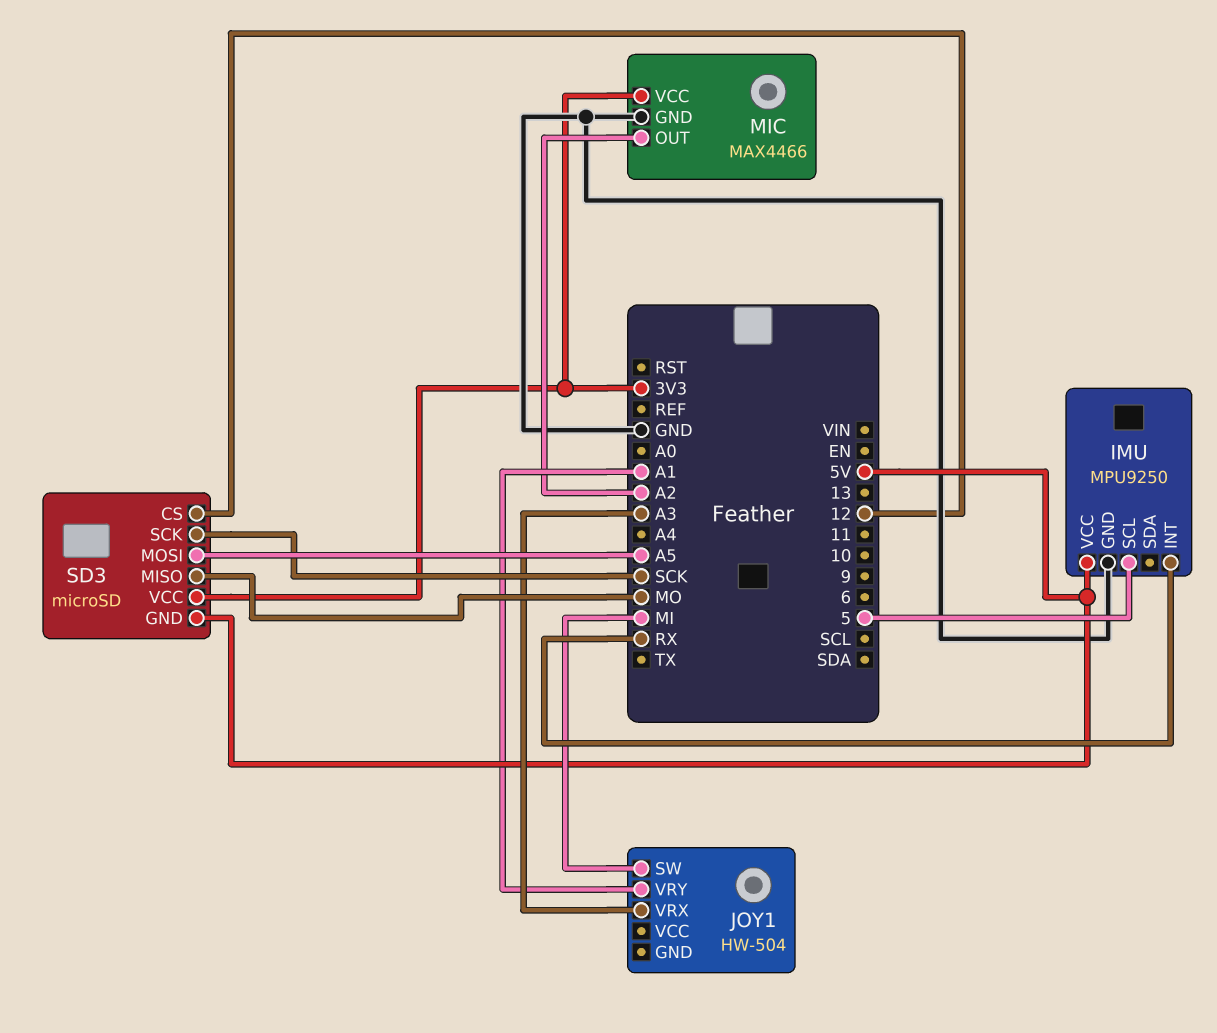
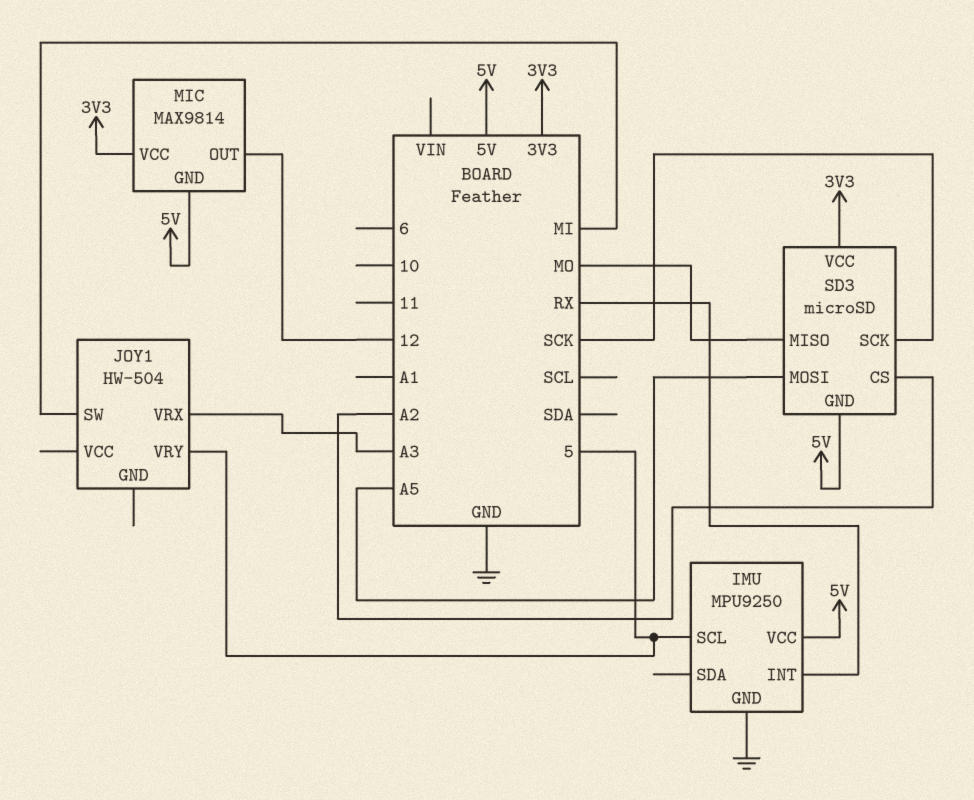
JOY1 pin VRY: A1 -> 5
MIC: MAX4466 -> MAX9814
MIC pin GND: GND -> 5V
MIC pin OUT: A2 -> 12
SD3 pin CS: 12 -> A2

